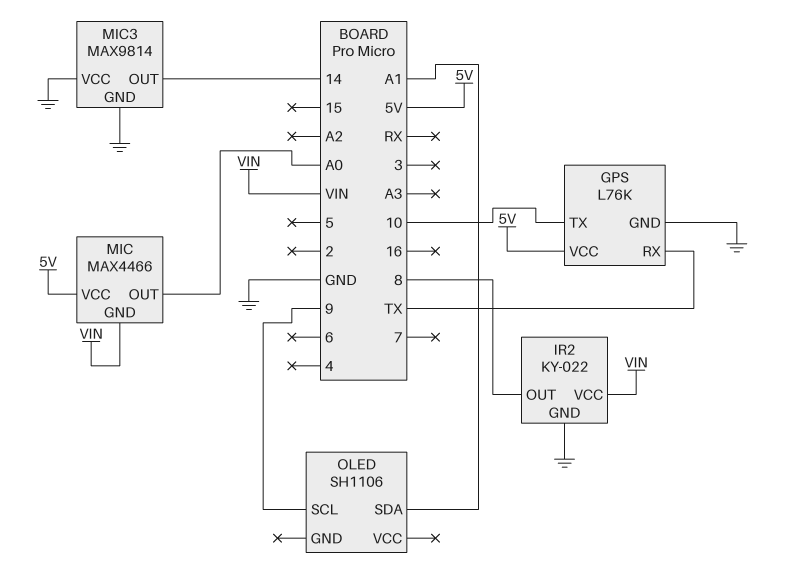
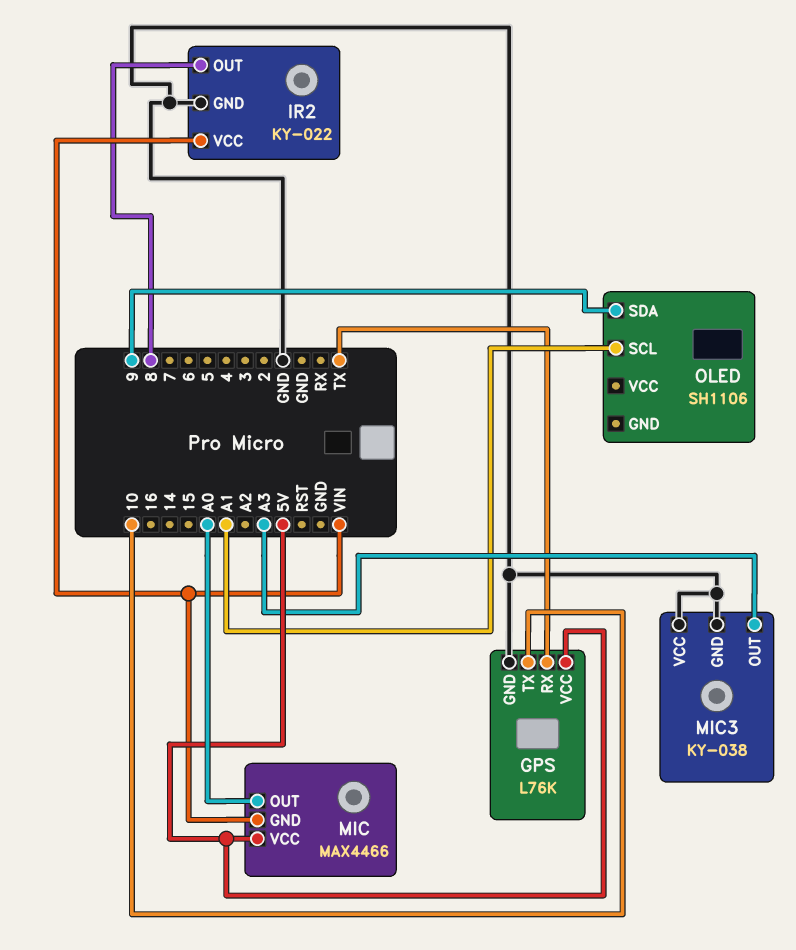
MIC3: MAX9814 -> KY-038
MIC3 pin OUT: 14 -> A3
OLED pin SCL: 9 -> A1
OLED pin SDA: A1 -> 9

